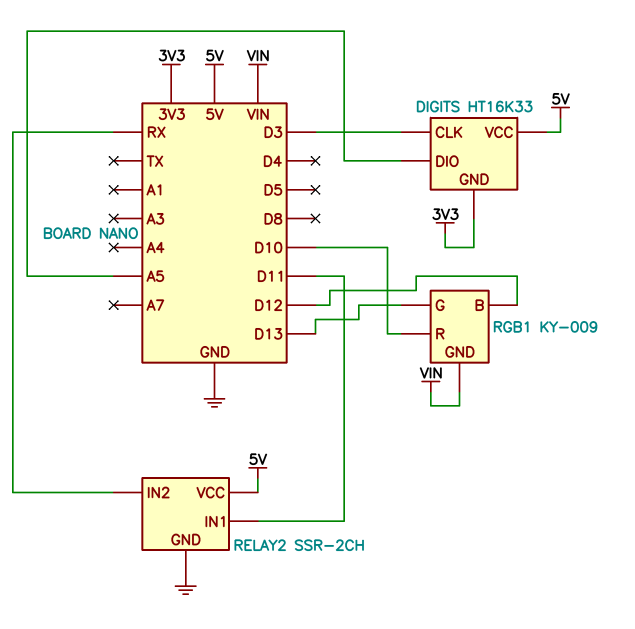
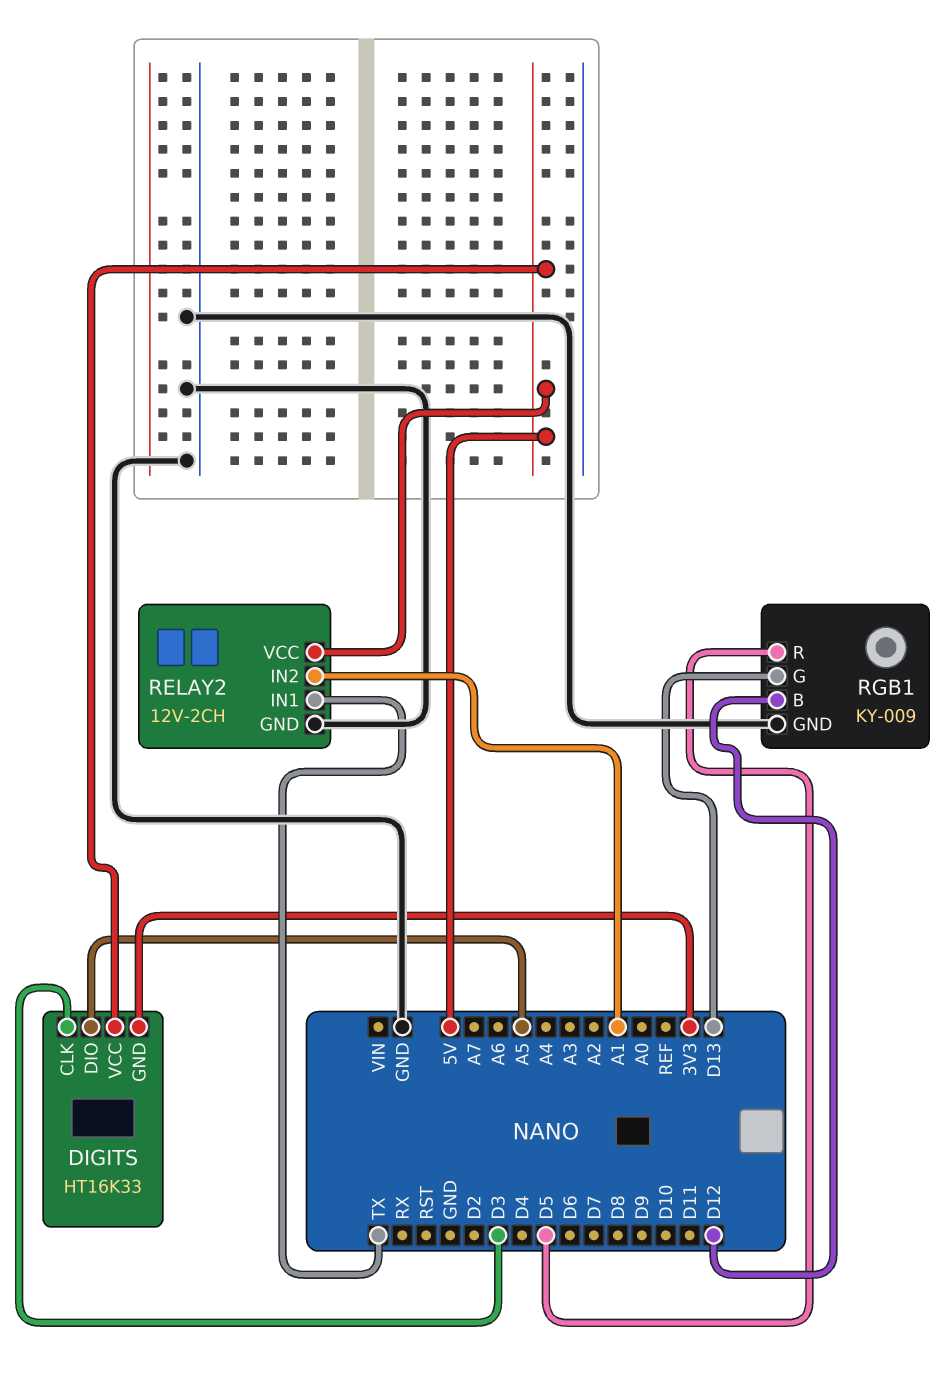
RELAY2: SSR-2CH -> 12V-2CH
RELAY2 pin IN1: D11 -> TX
RELAY2 pin IN2: RX -> A1
RGB1 pin GND: VIN -> GND
RGB1 pin R: D10 -> D5

